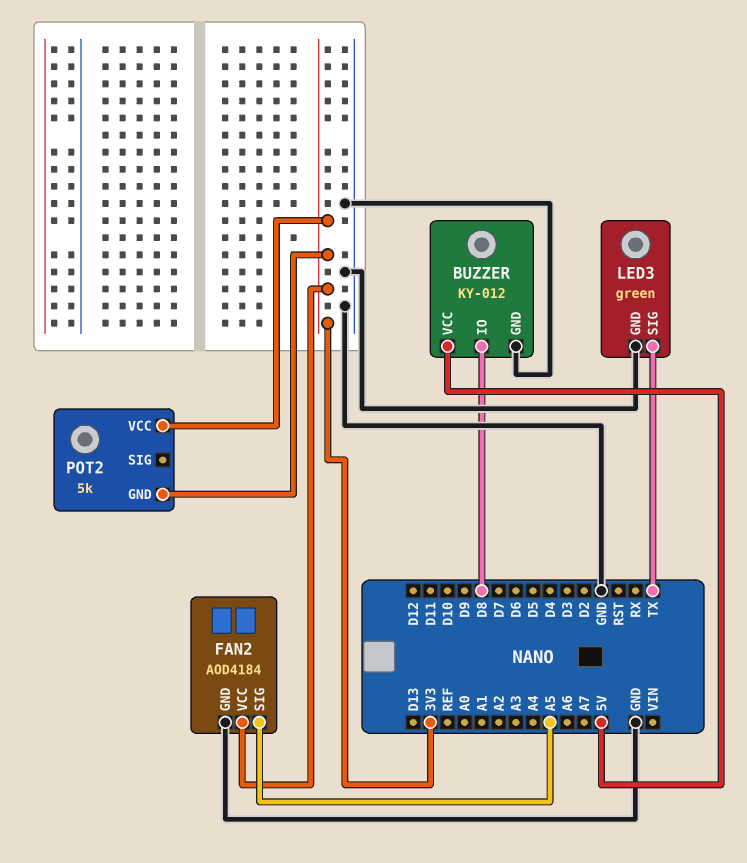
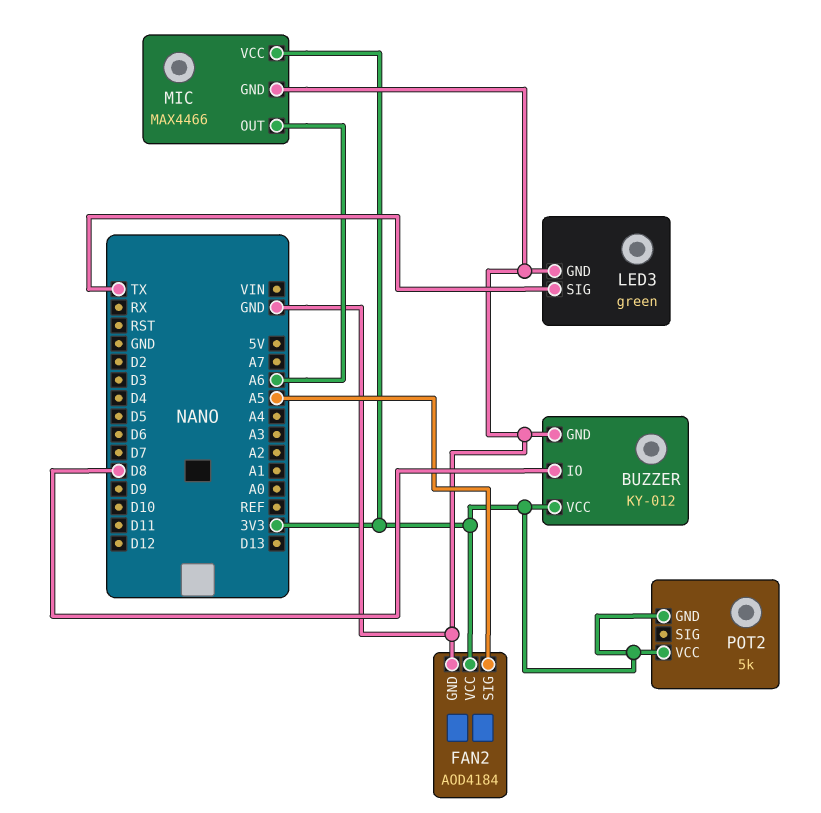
BUZZER pin VCC: 5V -> 3V3
MIC: none -> MAX4466
MIC pin GND: none -> GND
MIC pin OUT: none -> A6
MIC pin VCC: none -> 3V3

